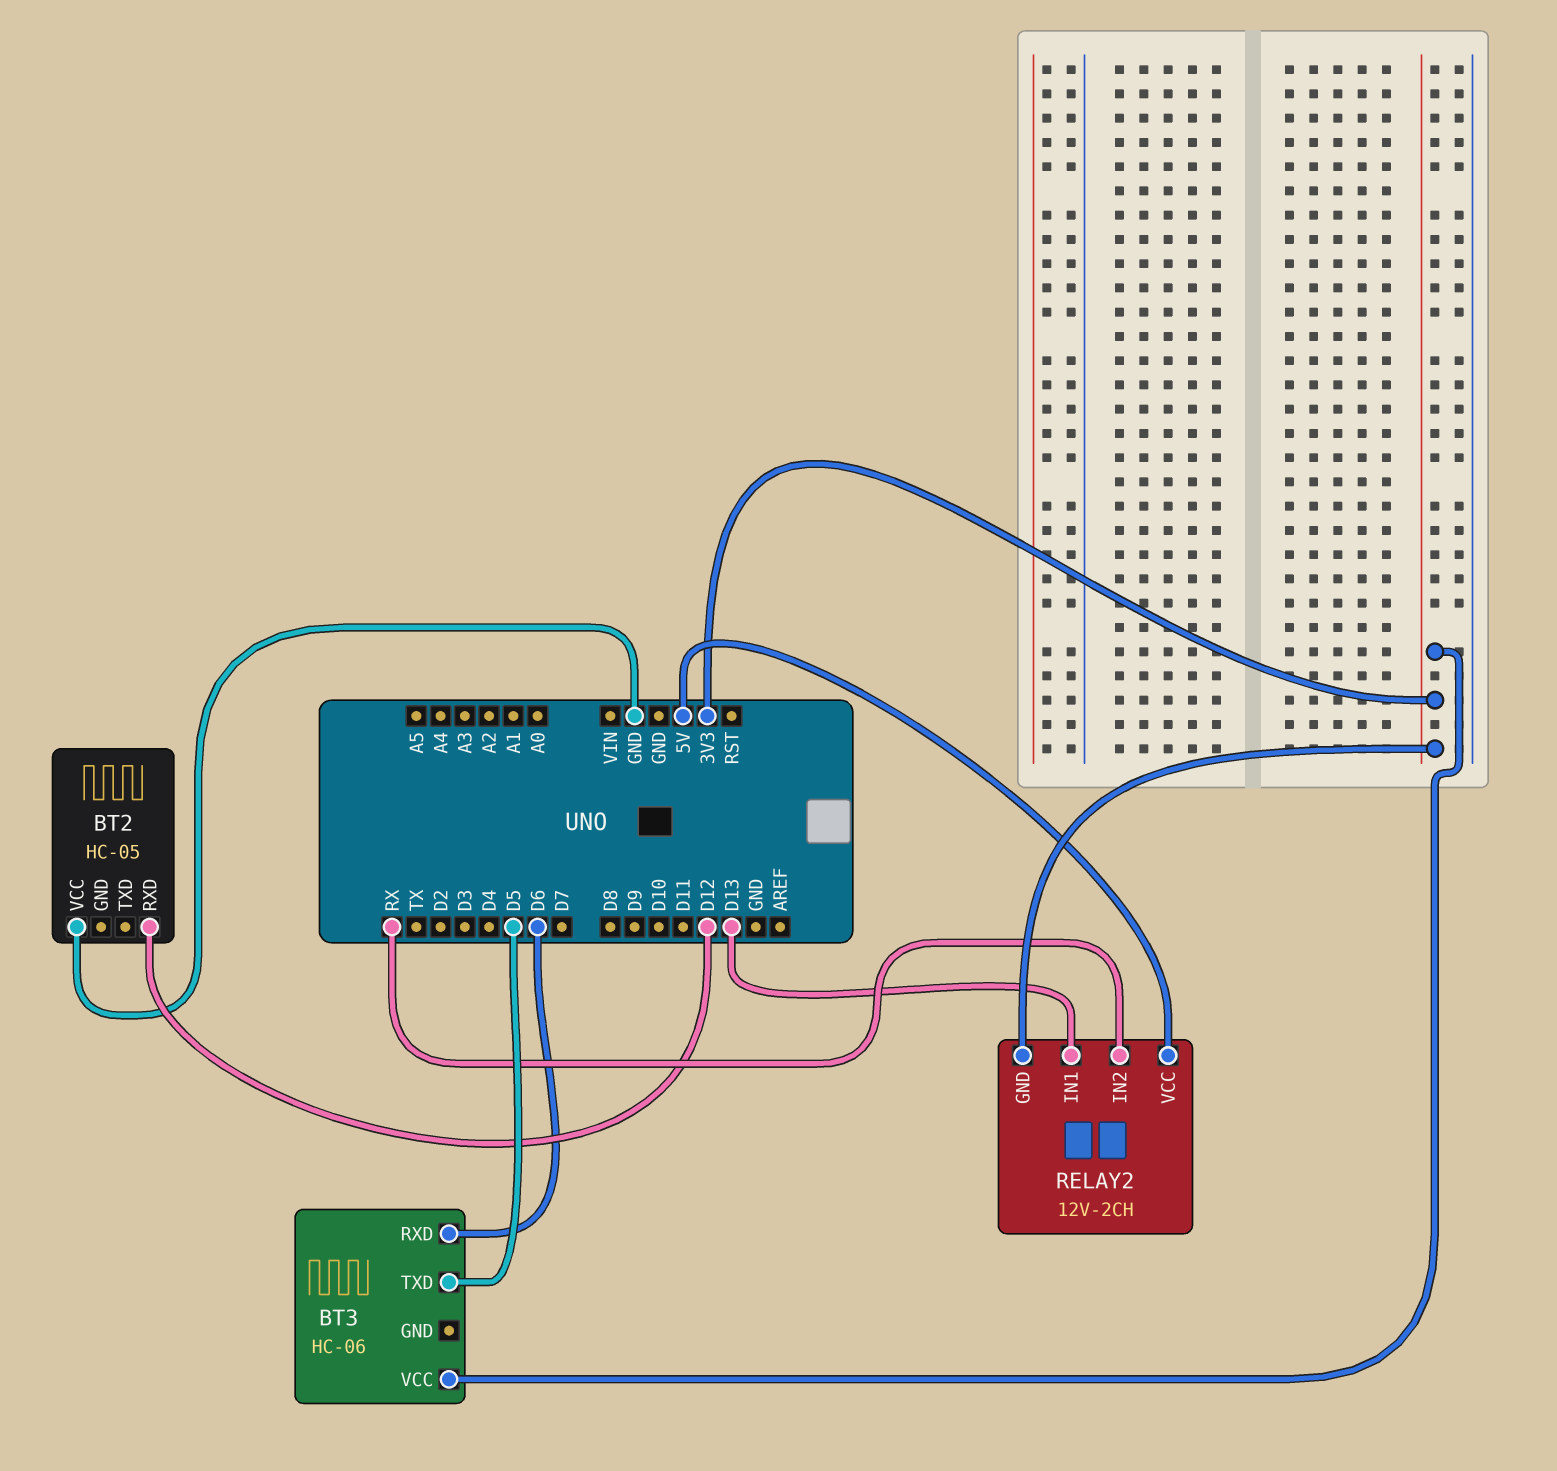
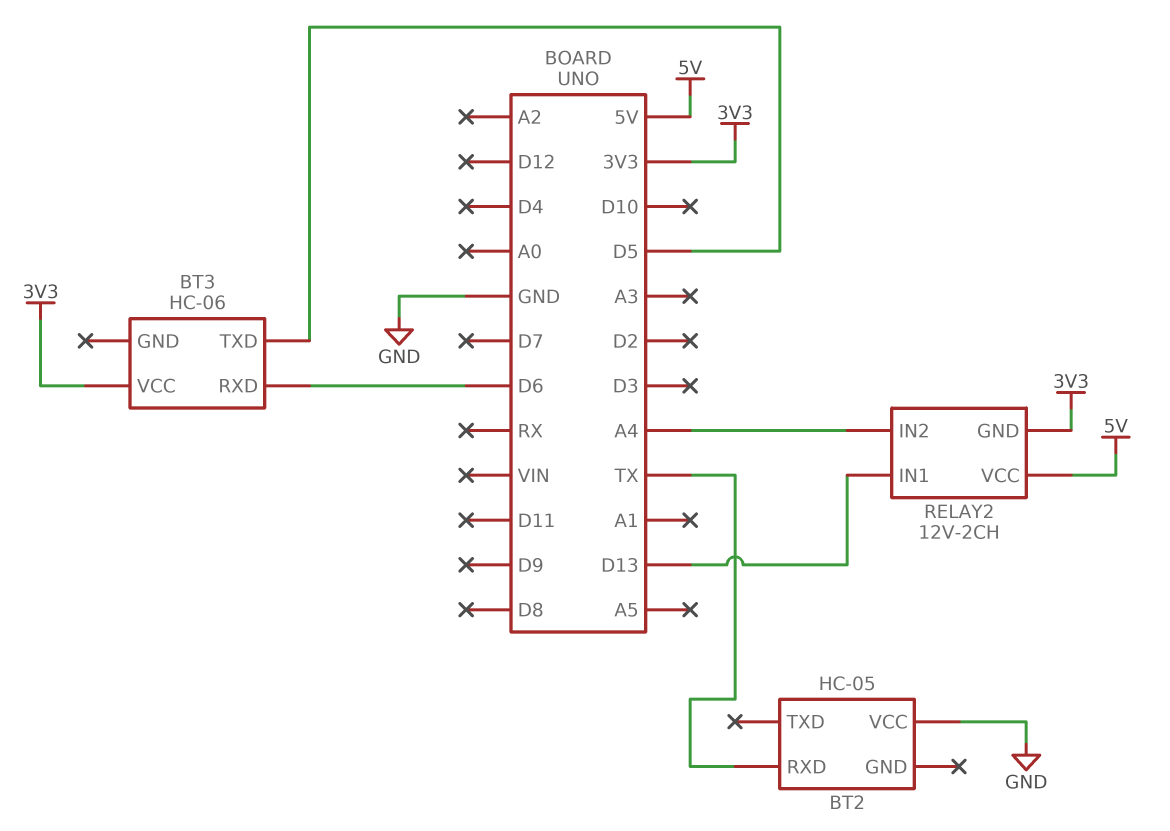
BT2 pin RXD: D12 -> TX
RELAY2 pin IN2: RX -> A4

